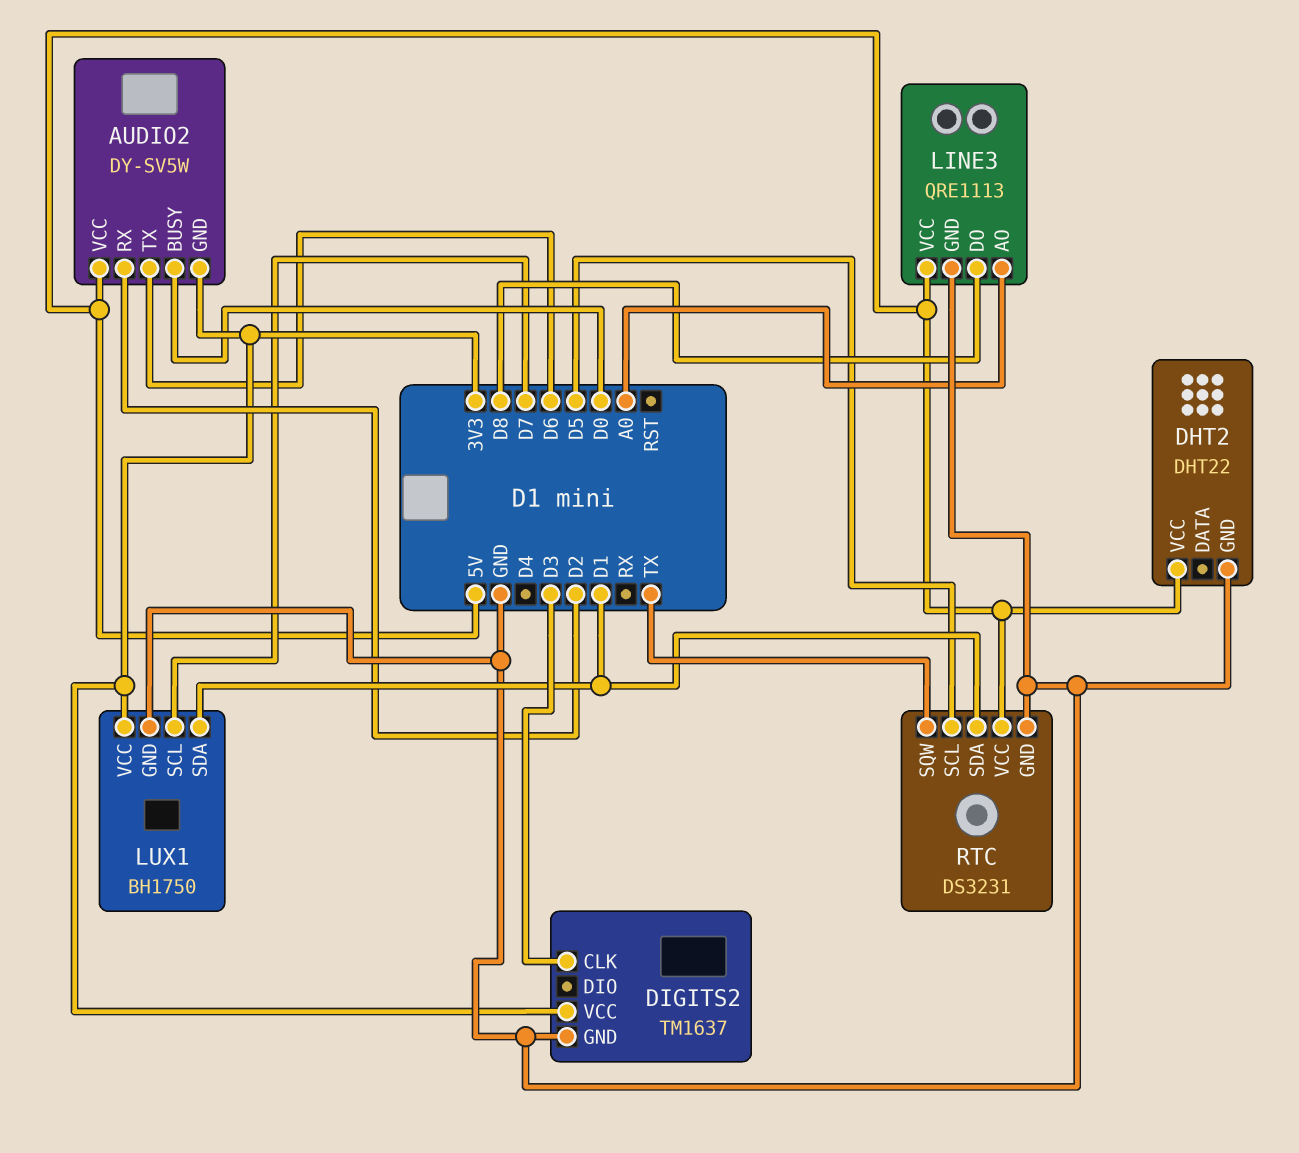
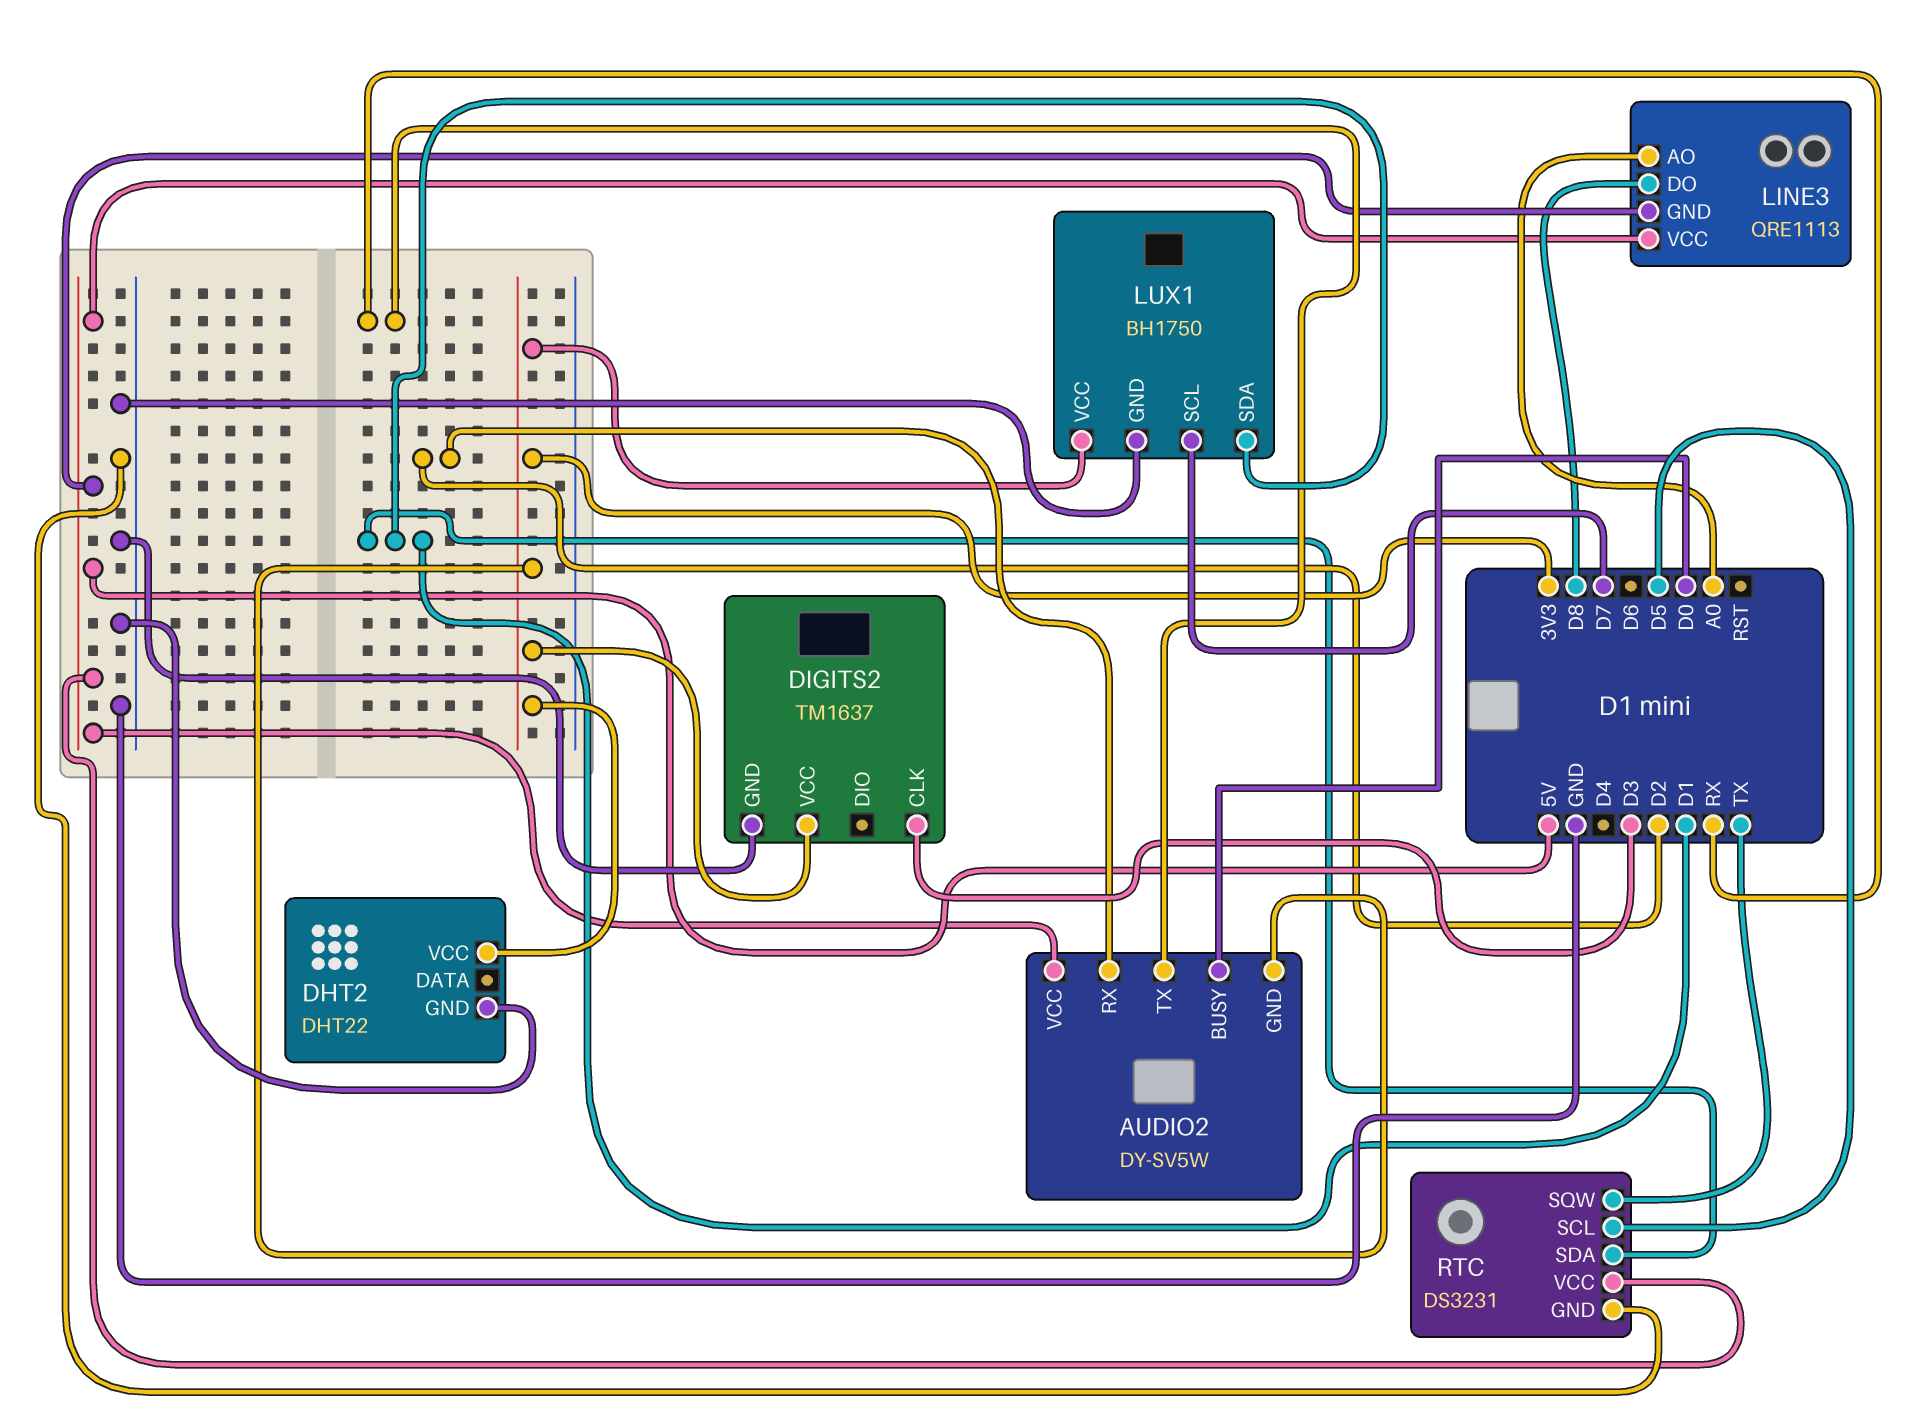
AUDIO2 pin TX: D6 -> RX
DHT2 pin VCC: 5V -> 3V3
LINE3 pin GND: GND -> 5V

